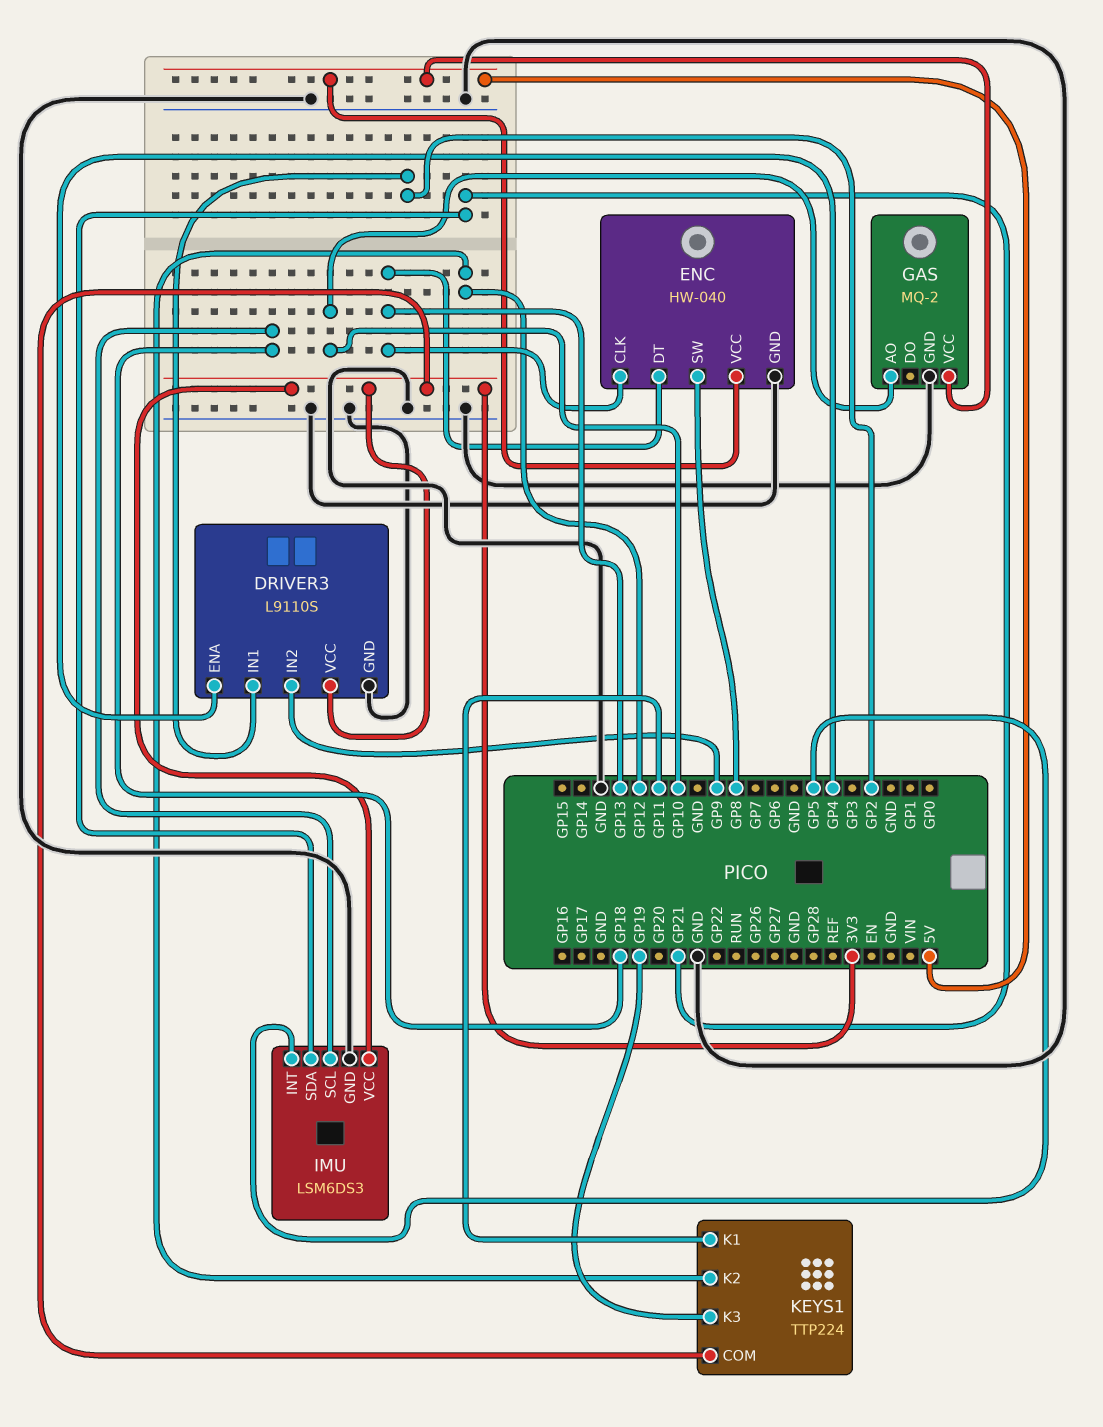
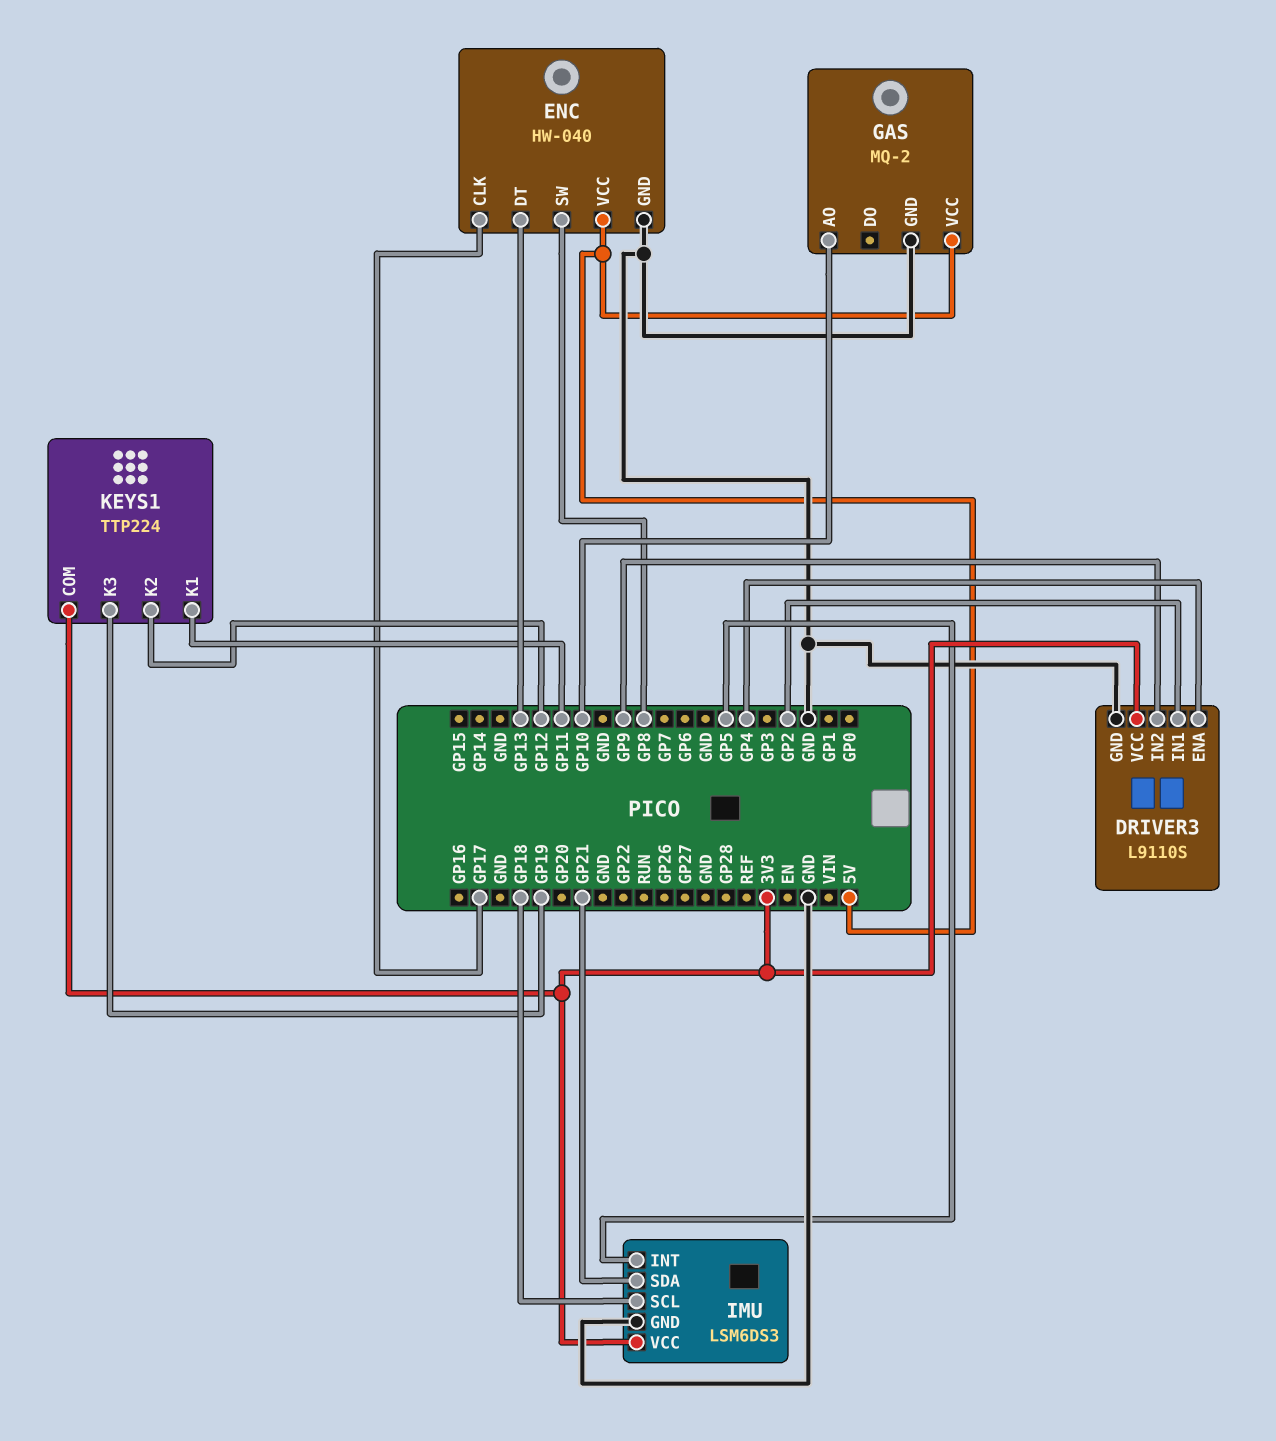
ENC pin CLK: GP13 -> GP17

